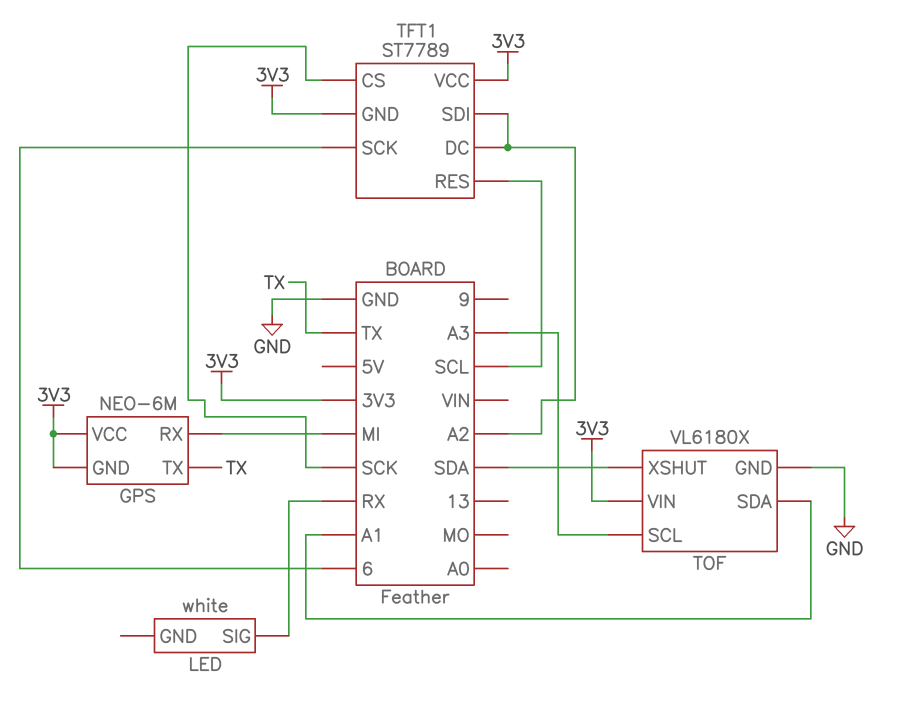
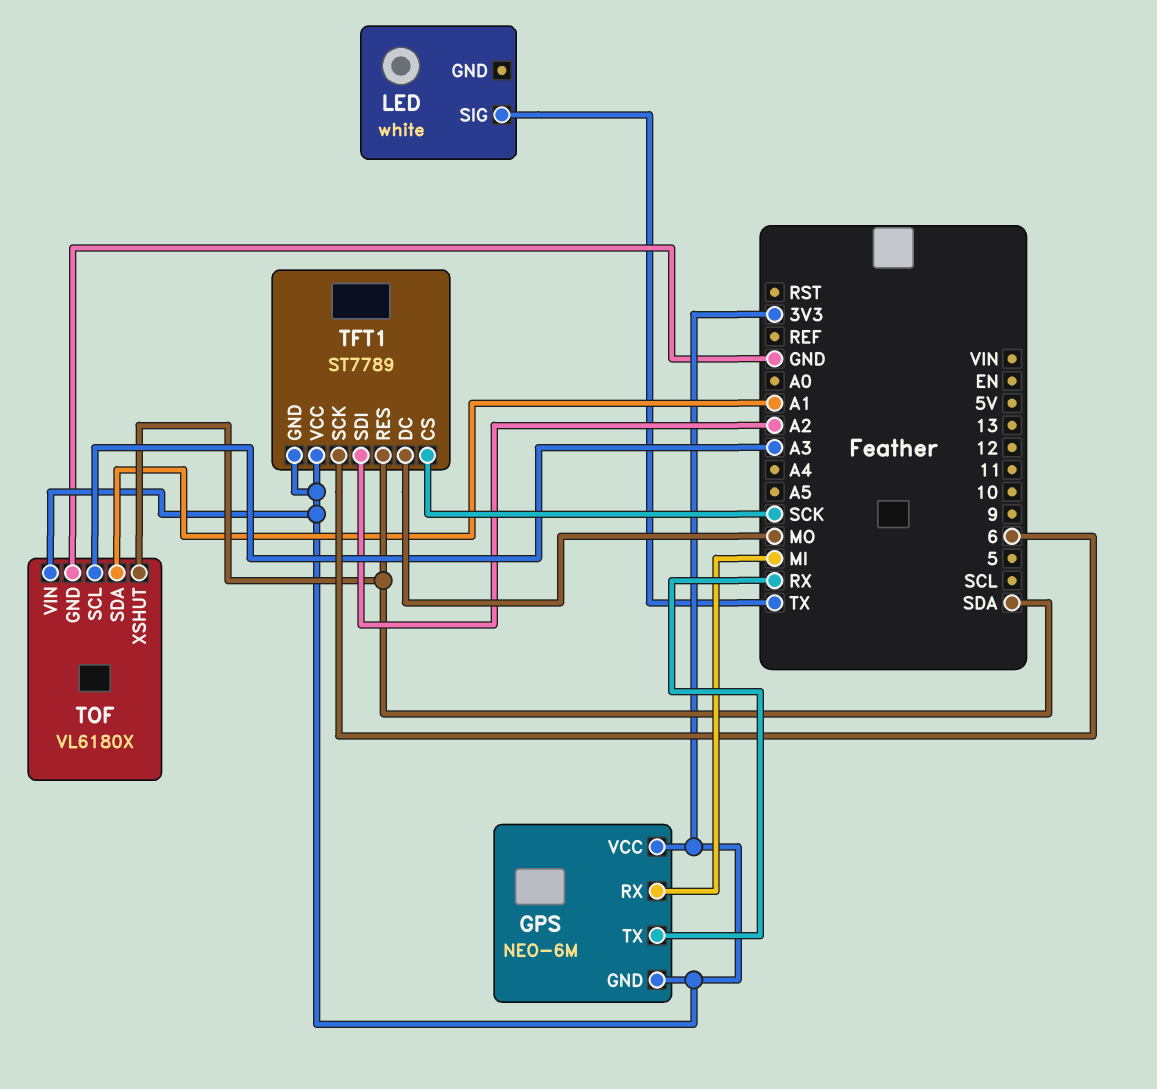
GPS pin TX: TX -> RX
LED pin SIG: RX -> TX
TFT1 pin DC: A2 -> MO
TFT1 pin RES: SCL -> SDA

